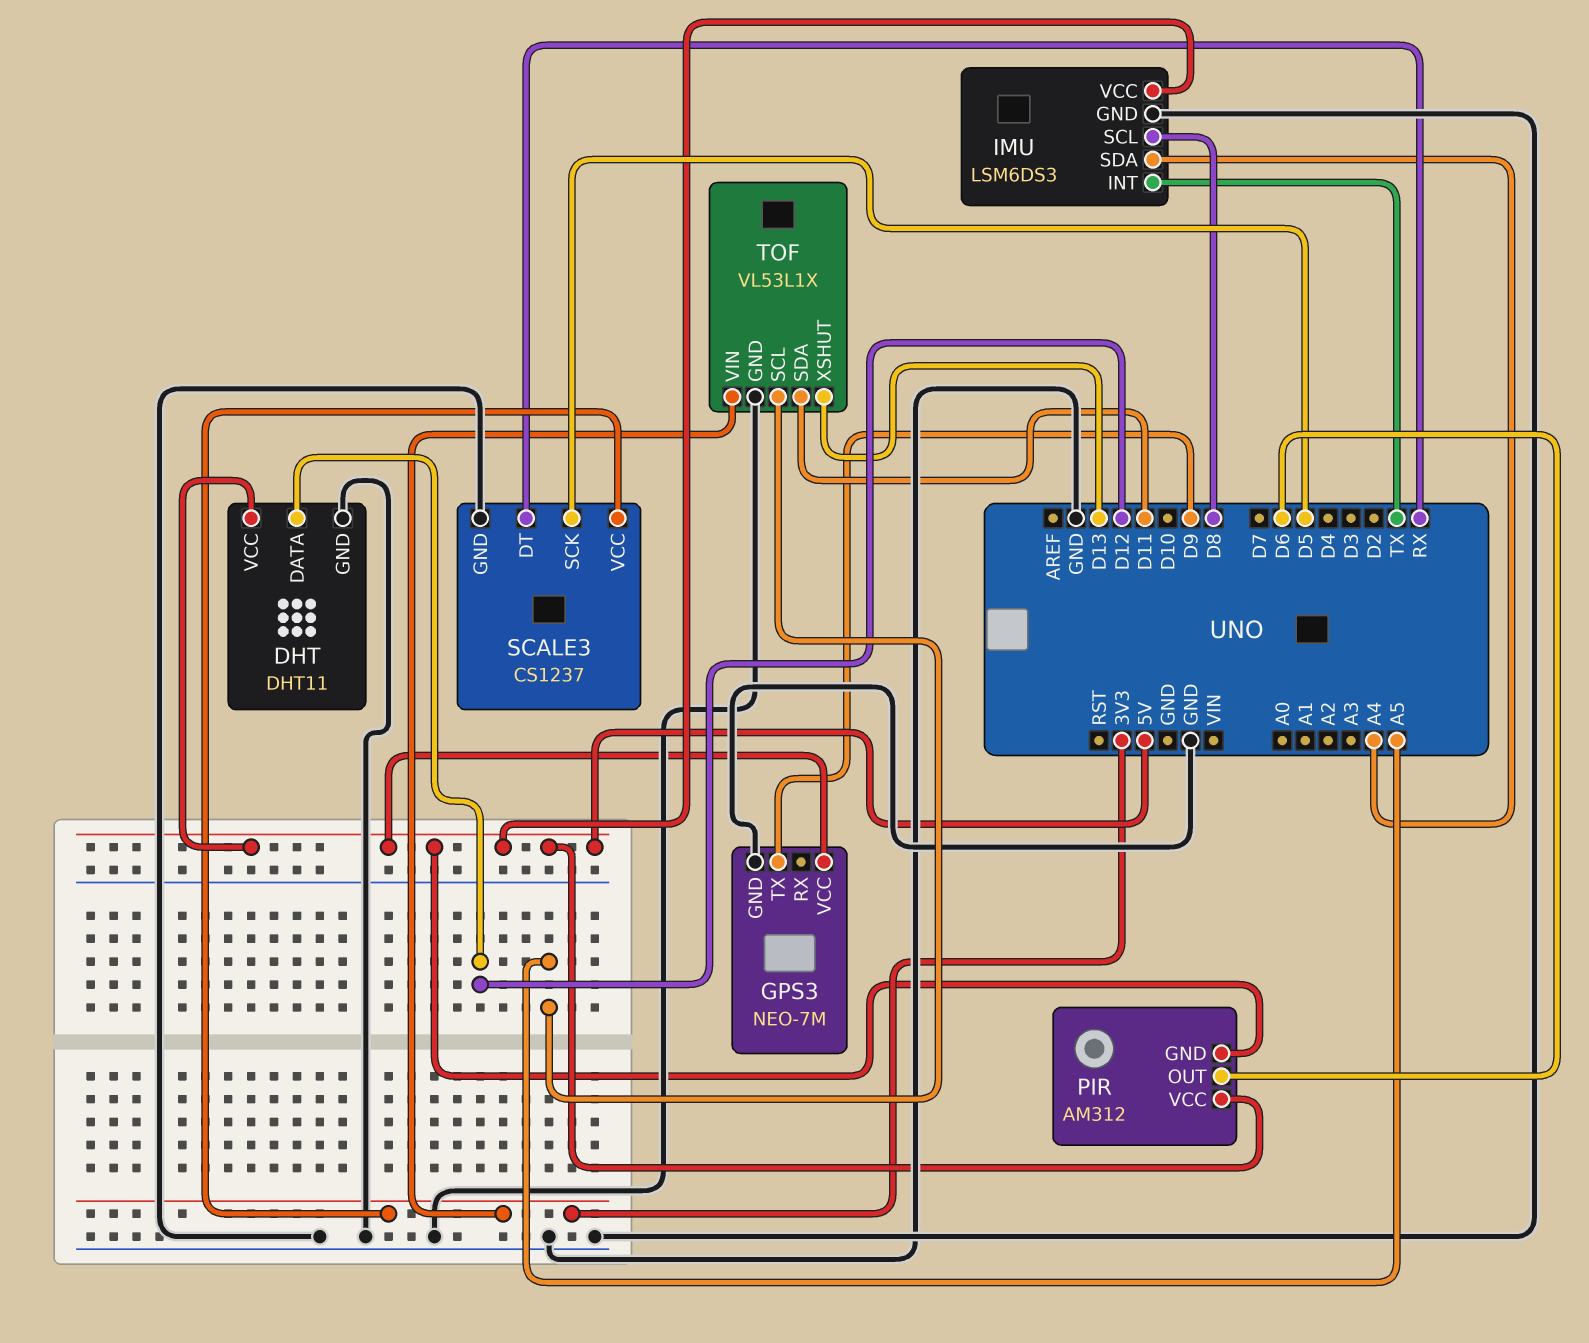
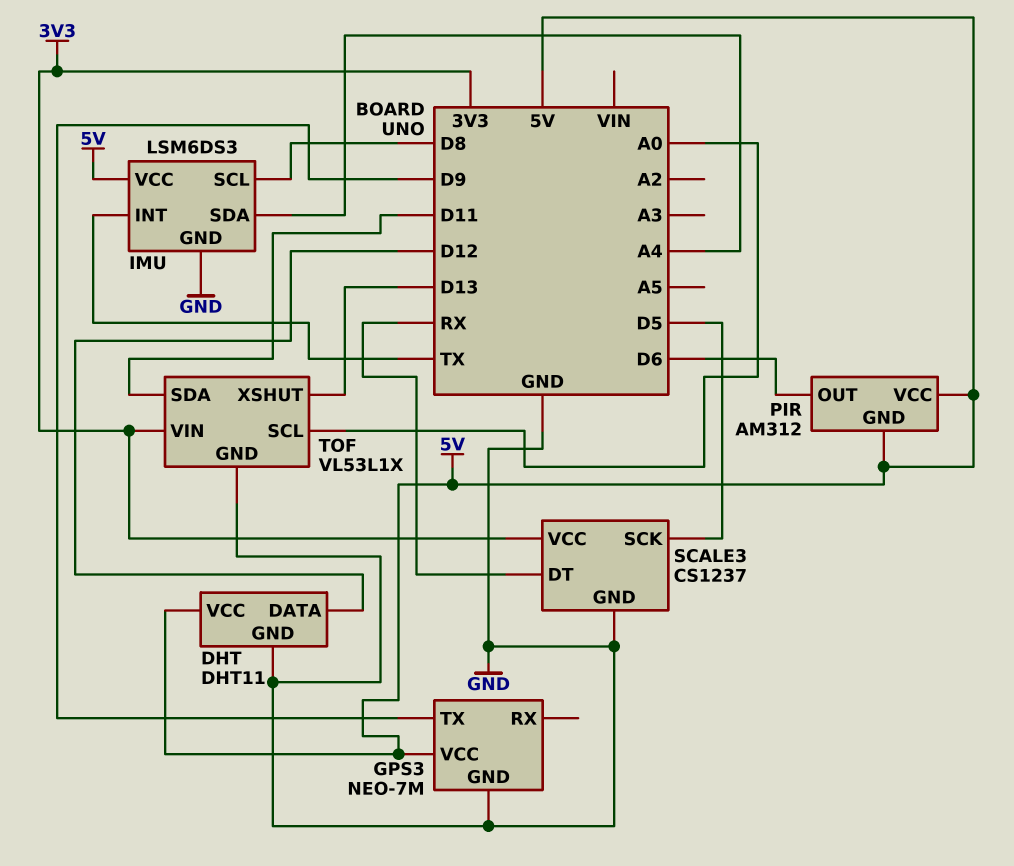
TOF pin SCL: A5 -> A0

